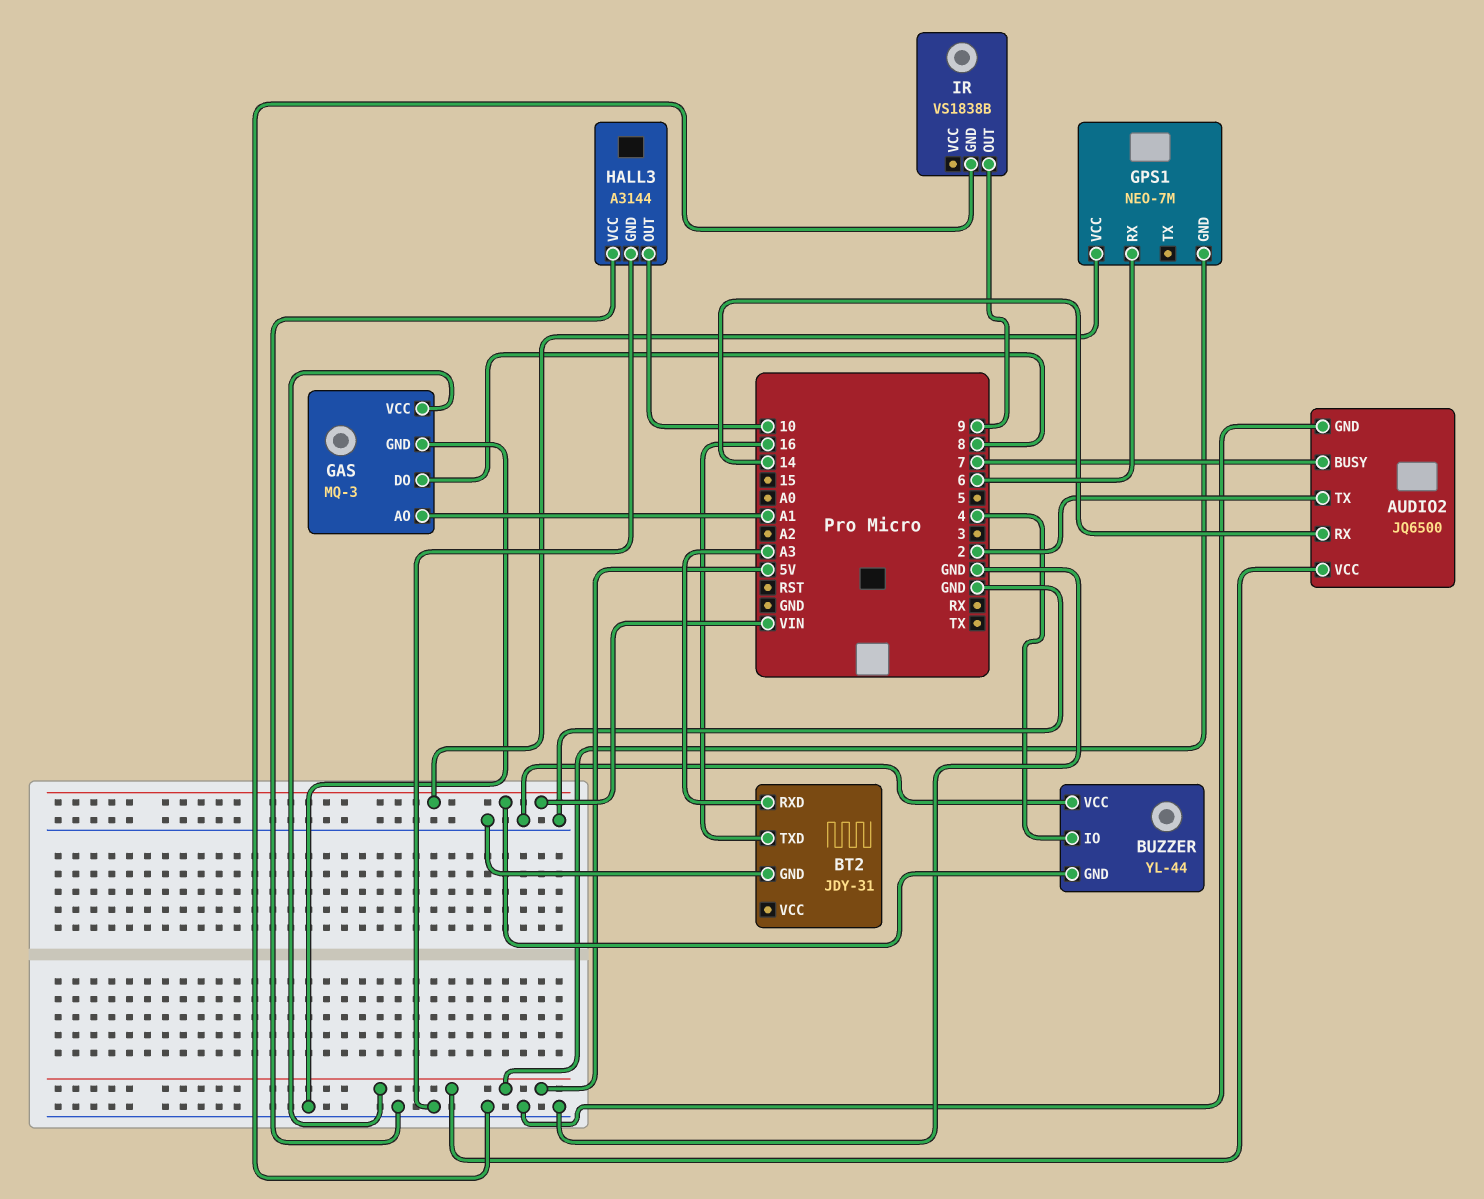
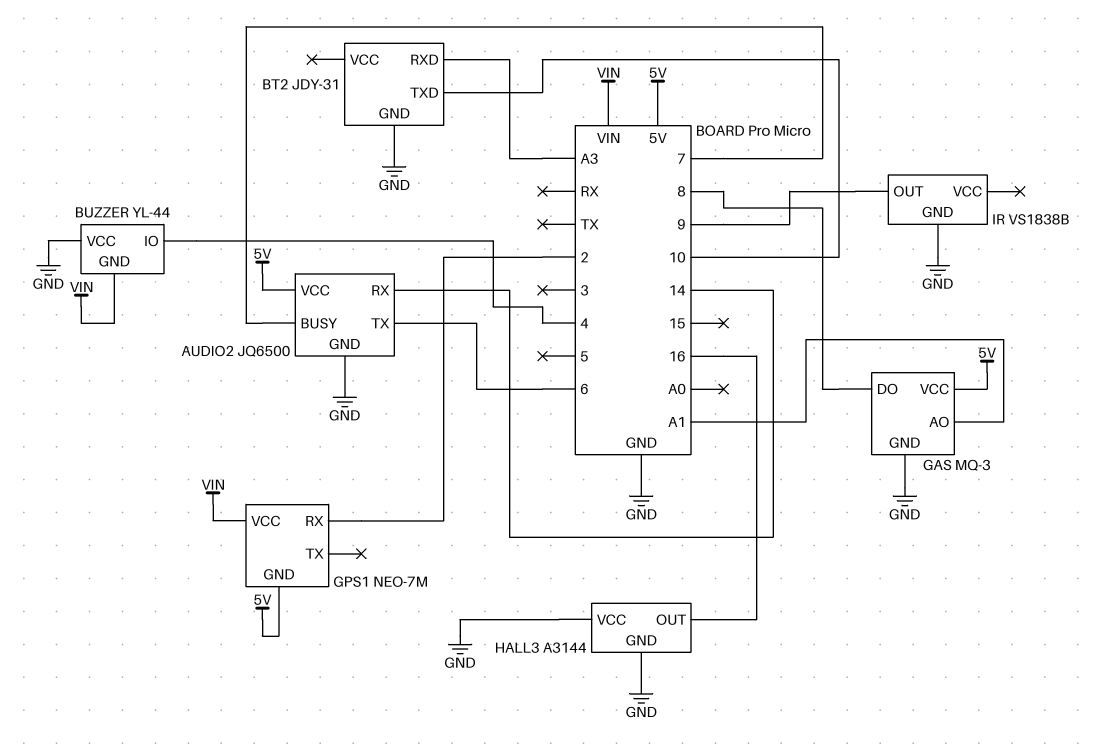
AUDIO2 pin TX: 2 -> 6
BT2 pin TXD: 16 -> 10
GPS1 pin RX: 6 -> 2
HALL3 pin OUT: 10 -> 16

